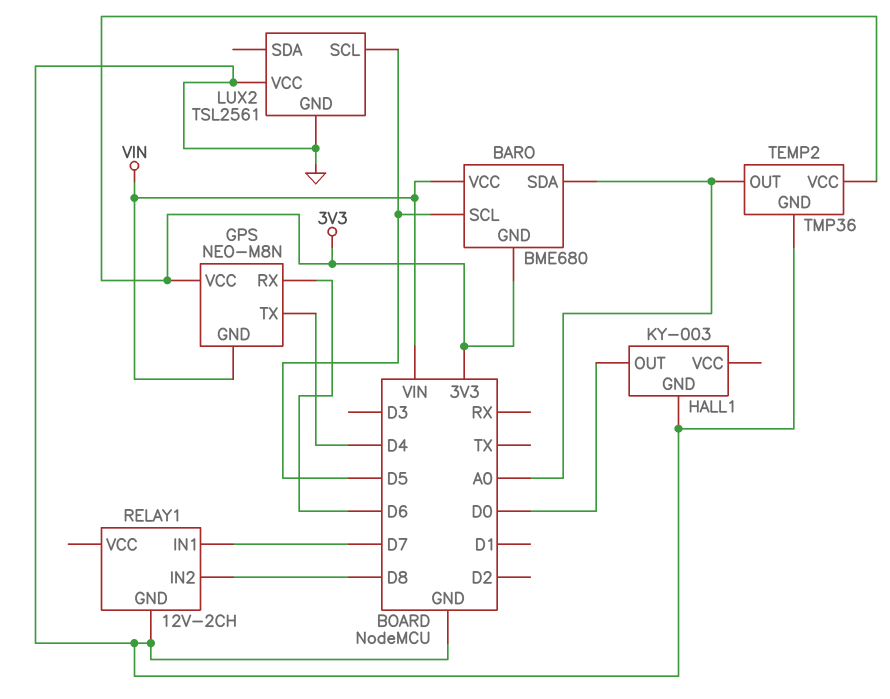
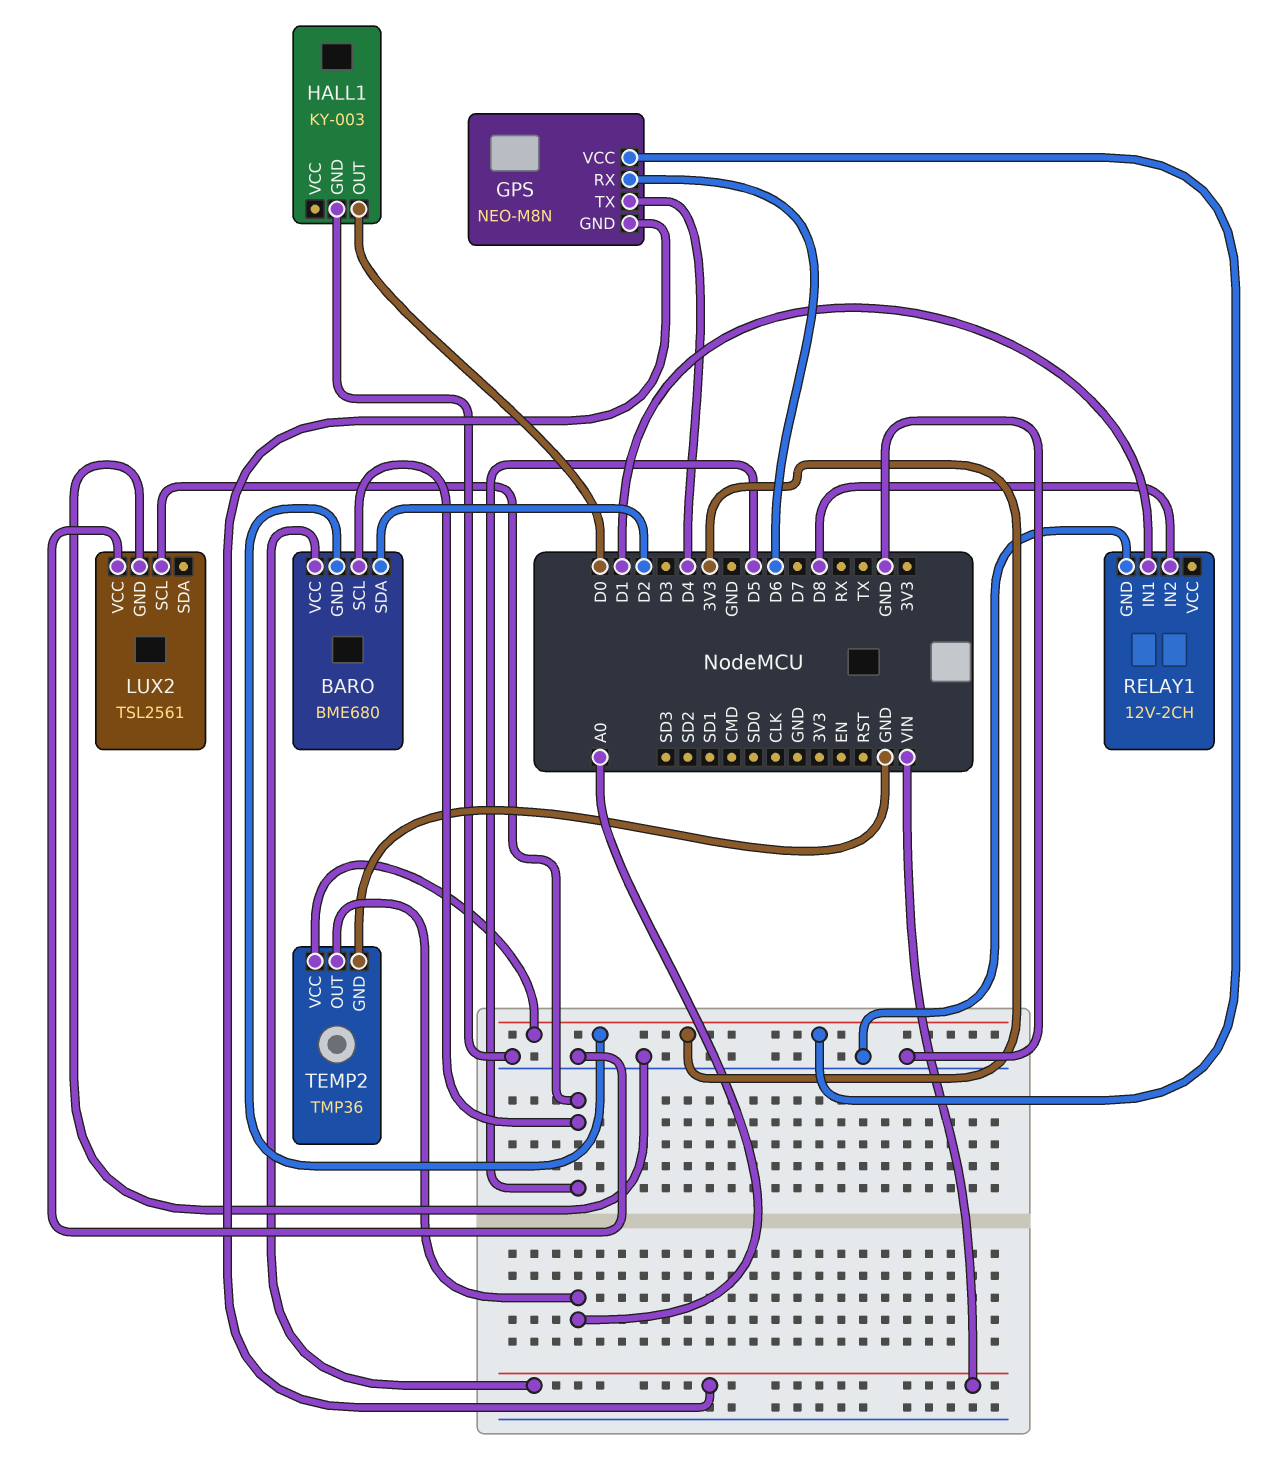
BARO pin SDA: A0 -> D2
RELAY1 pin IN1: D7 -> D1

